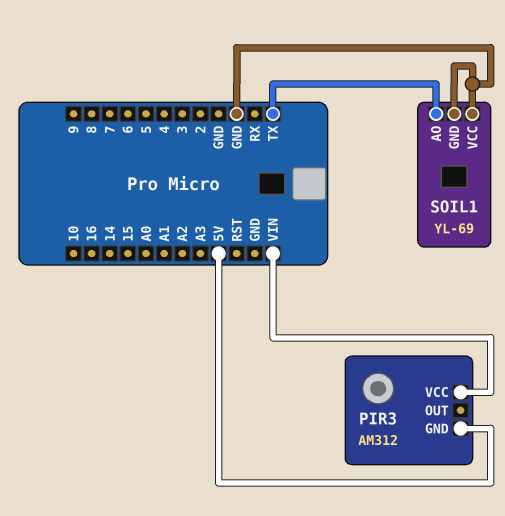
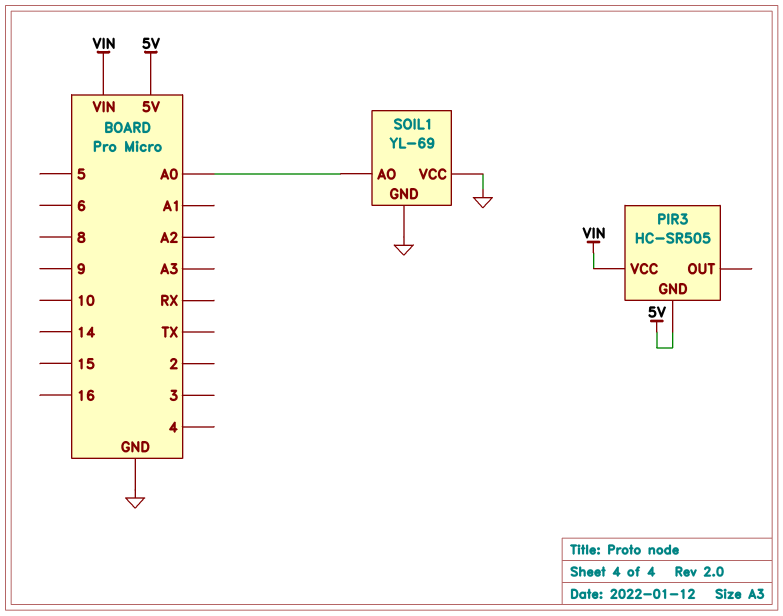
PIR3: AM312 -> HC-SR505
SOIL1 pin AO: TX -> A0

